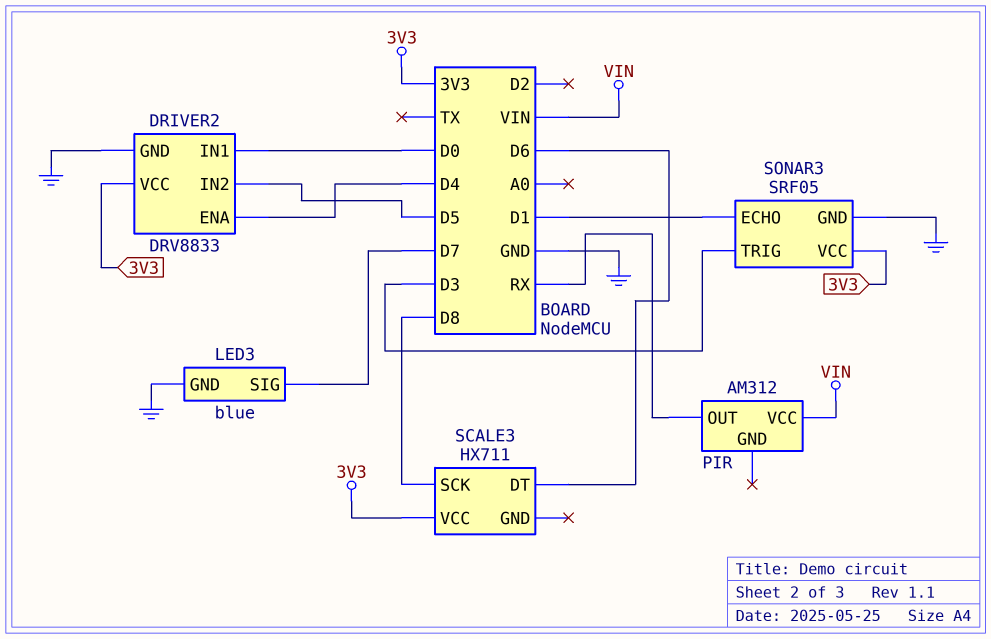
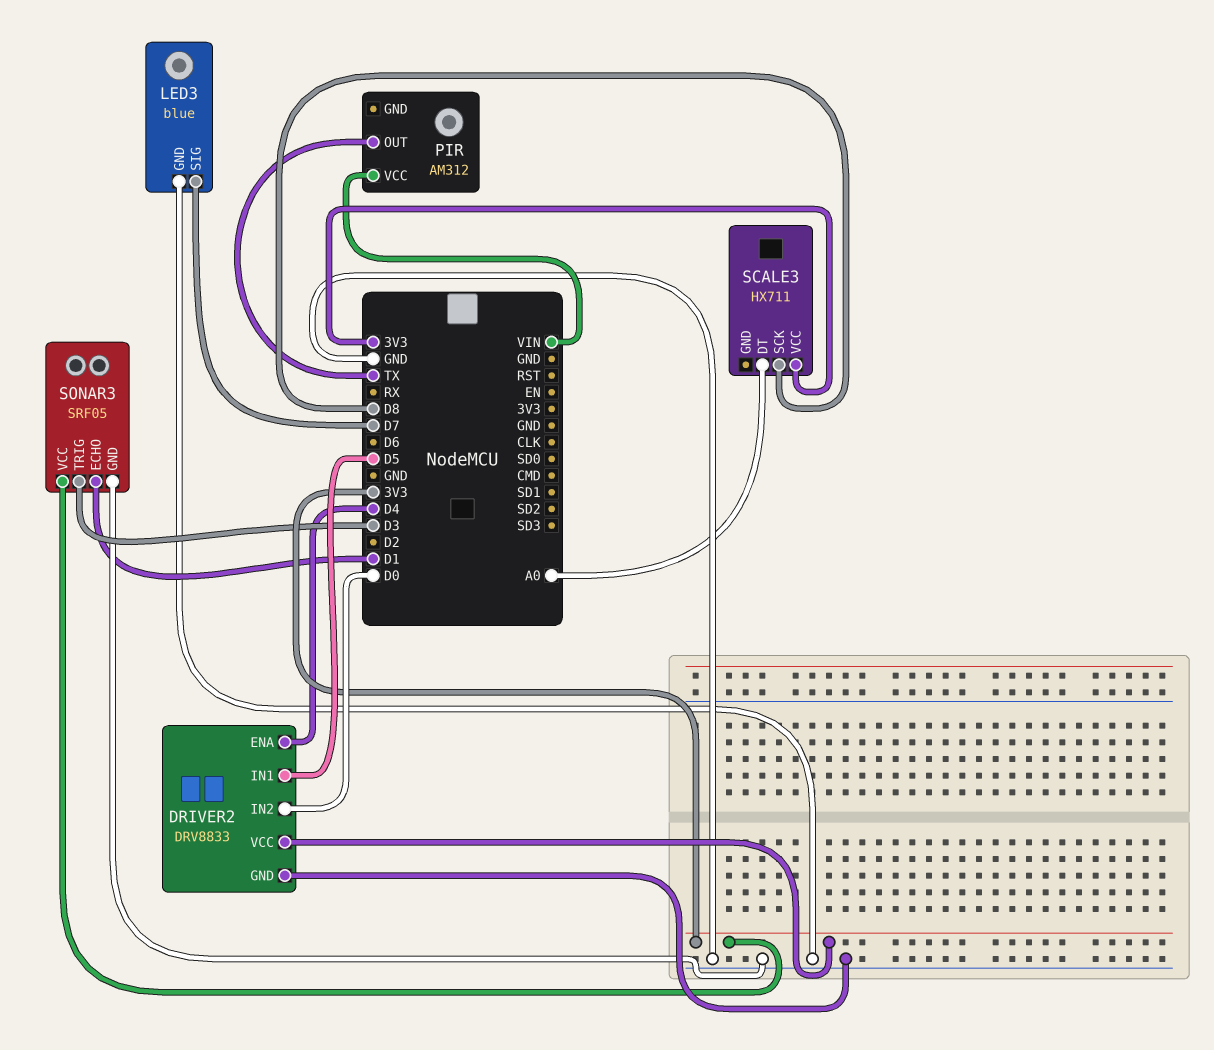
DRIVER2 pin IN1: D0 -> D5
DRIVER2 pin IN2: D5 -> D0
PIR pin OUT: RX -> TX
SCALE3 pin DT: D6 -> A0

